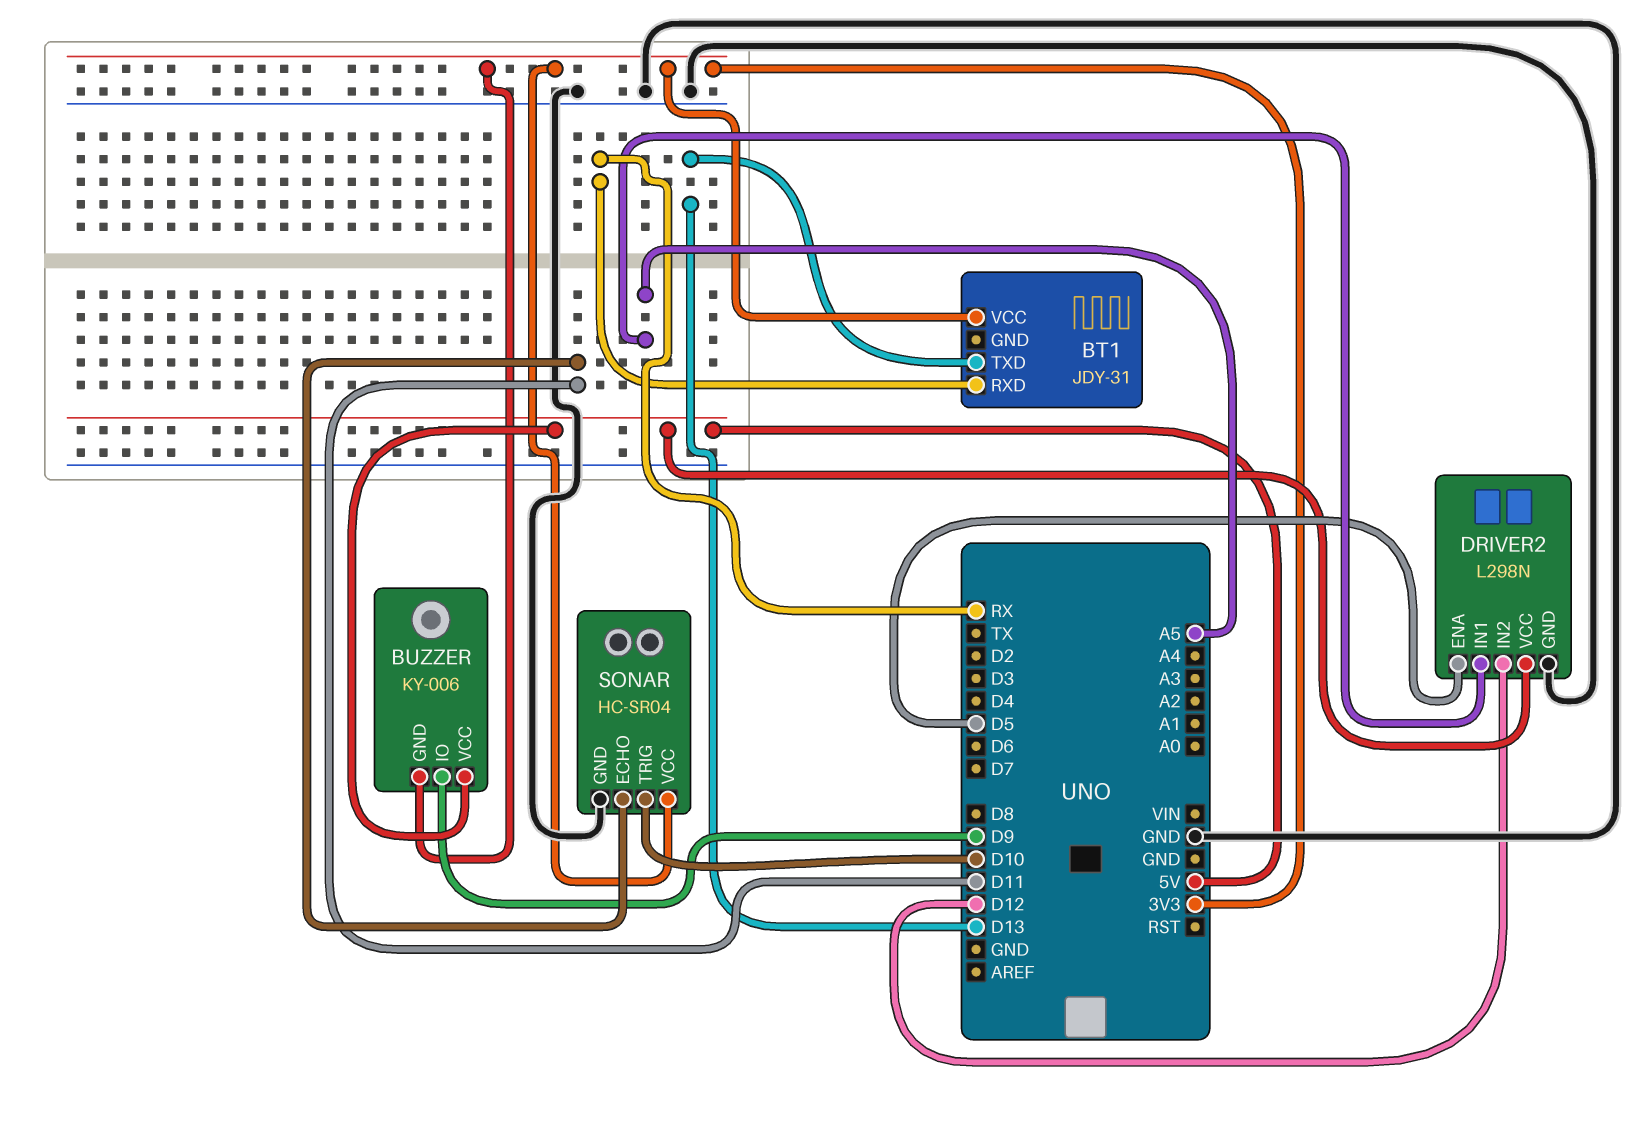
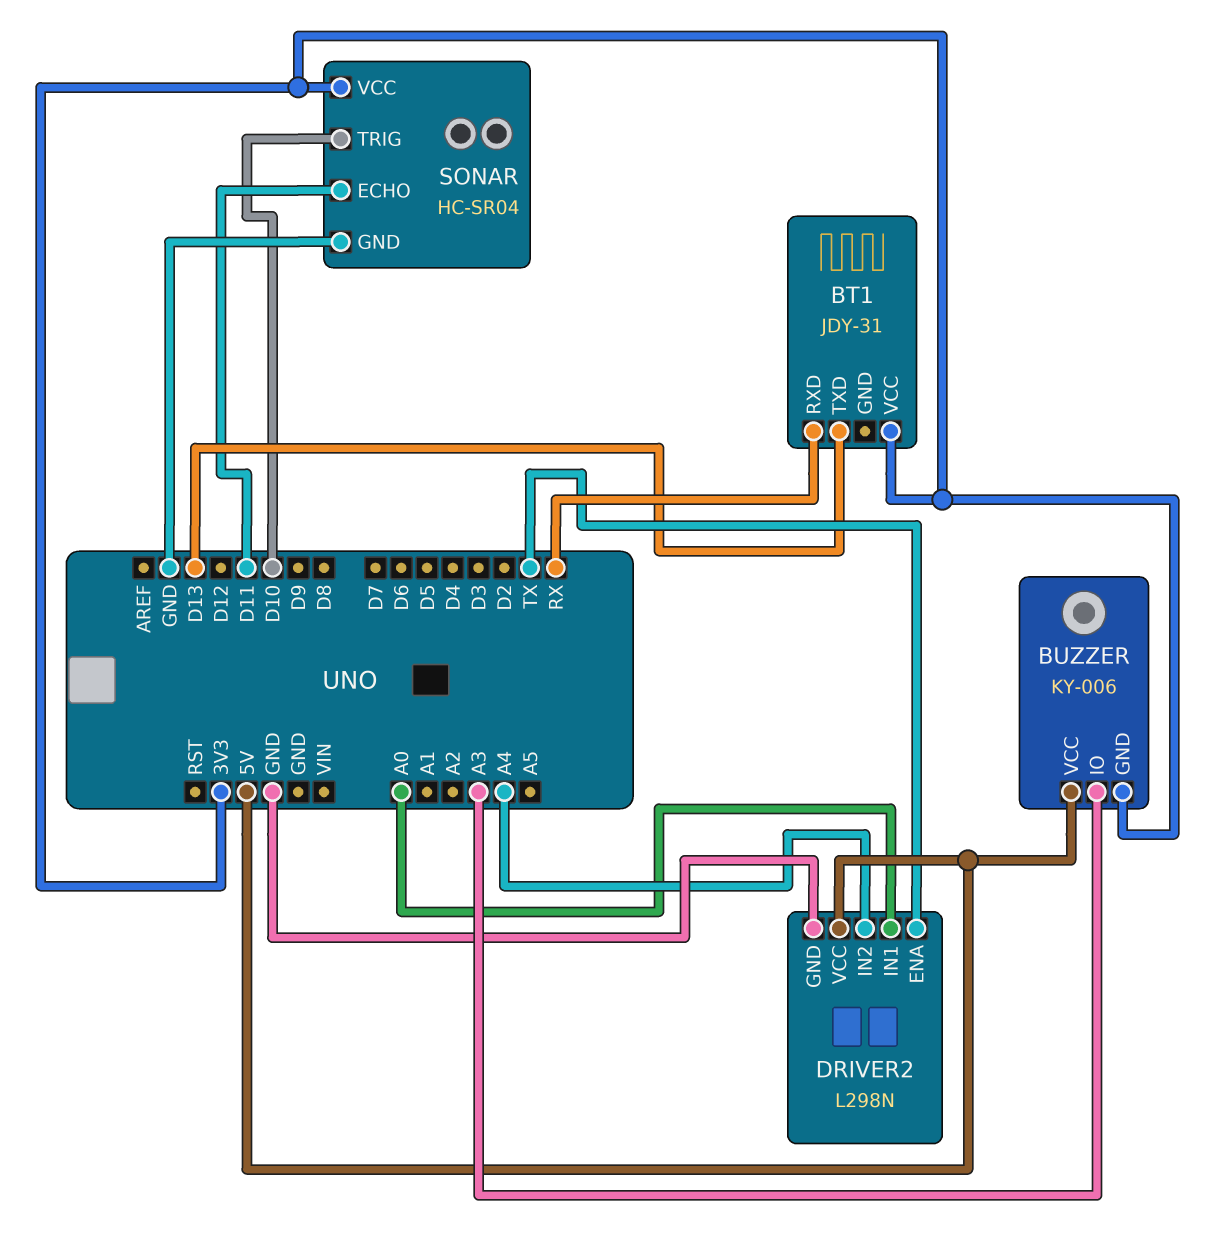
BUZZER pin IO: D9 -> A3
DRIVER2 pin ENA: D5 -> TX
DRIVER2 pin IN1: A5 -> A0
DRIVER2 pin IN2: D12 -> A4

